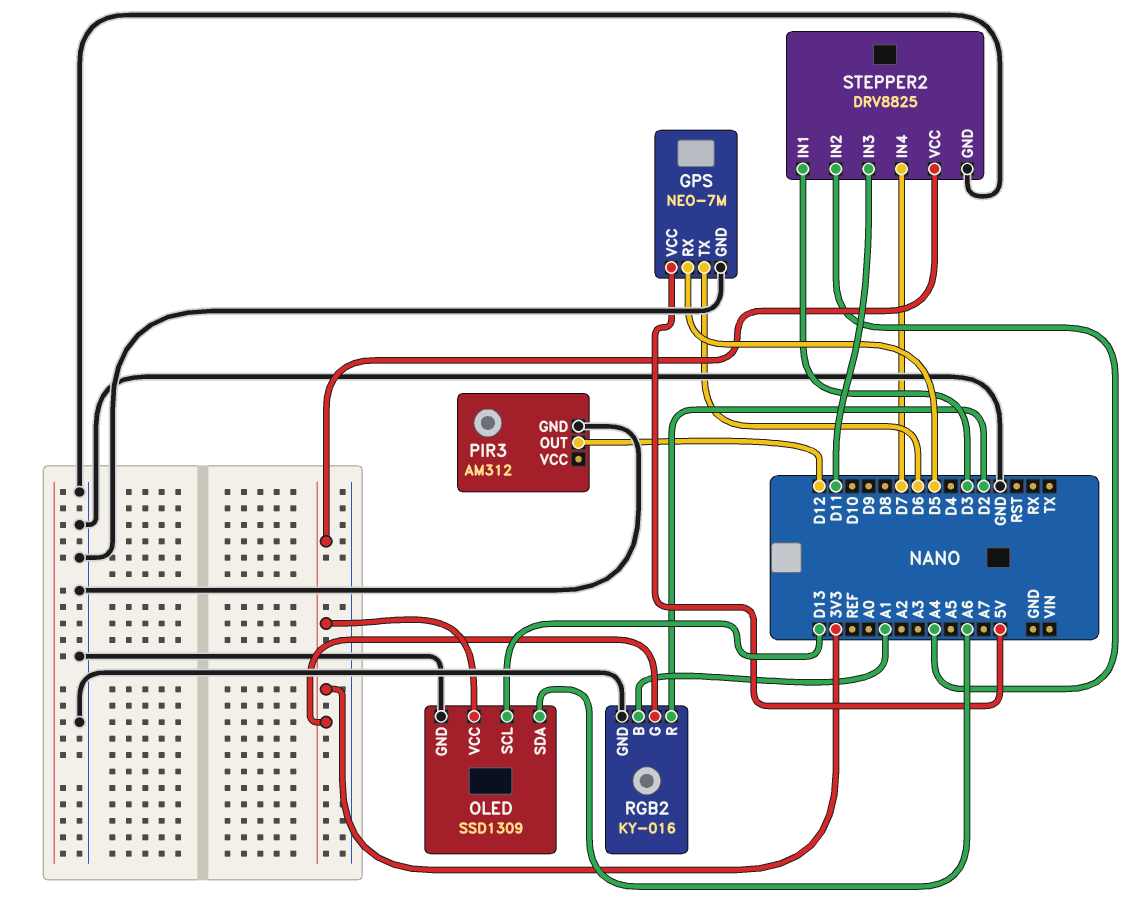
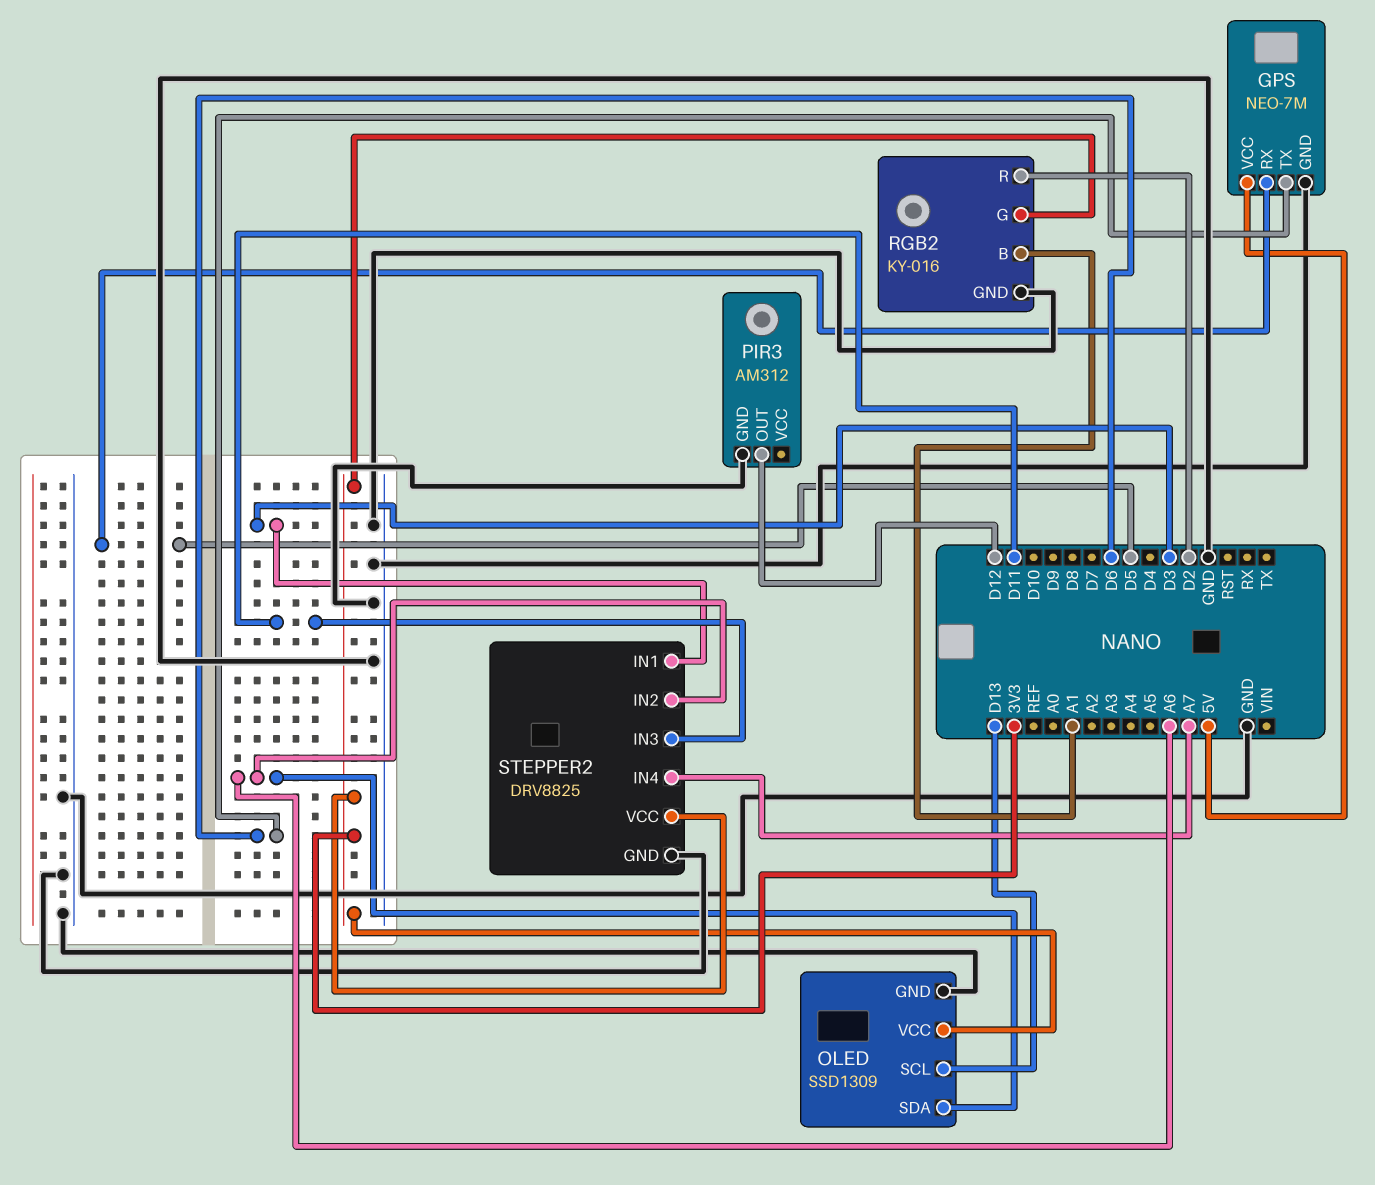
STEPPER2 pin IN2: A4 -> A6
STEPPER2 pin IN4: D7 -> A7

